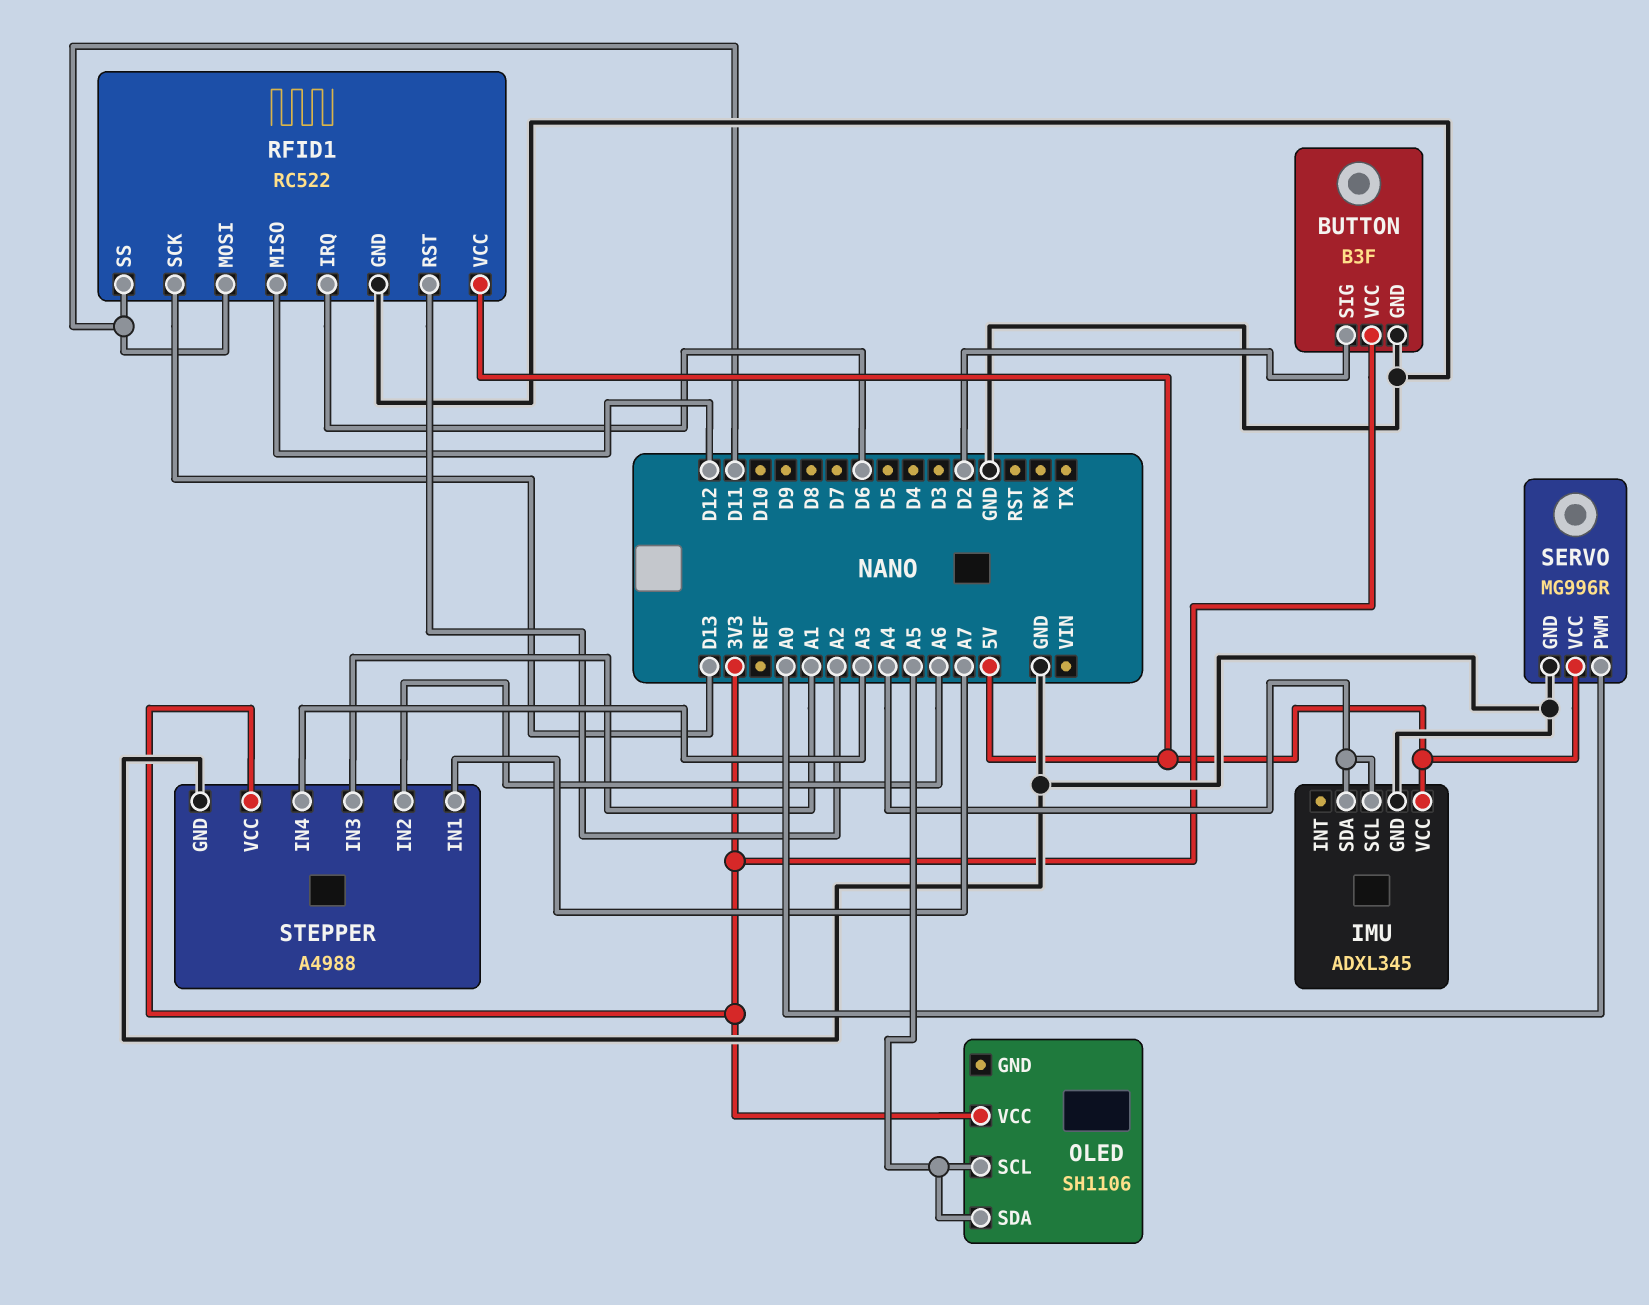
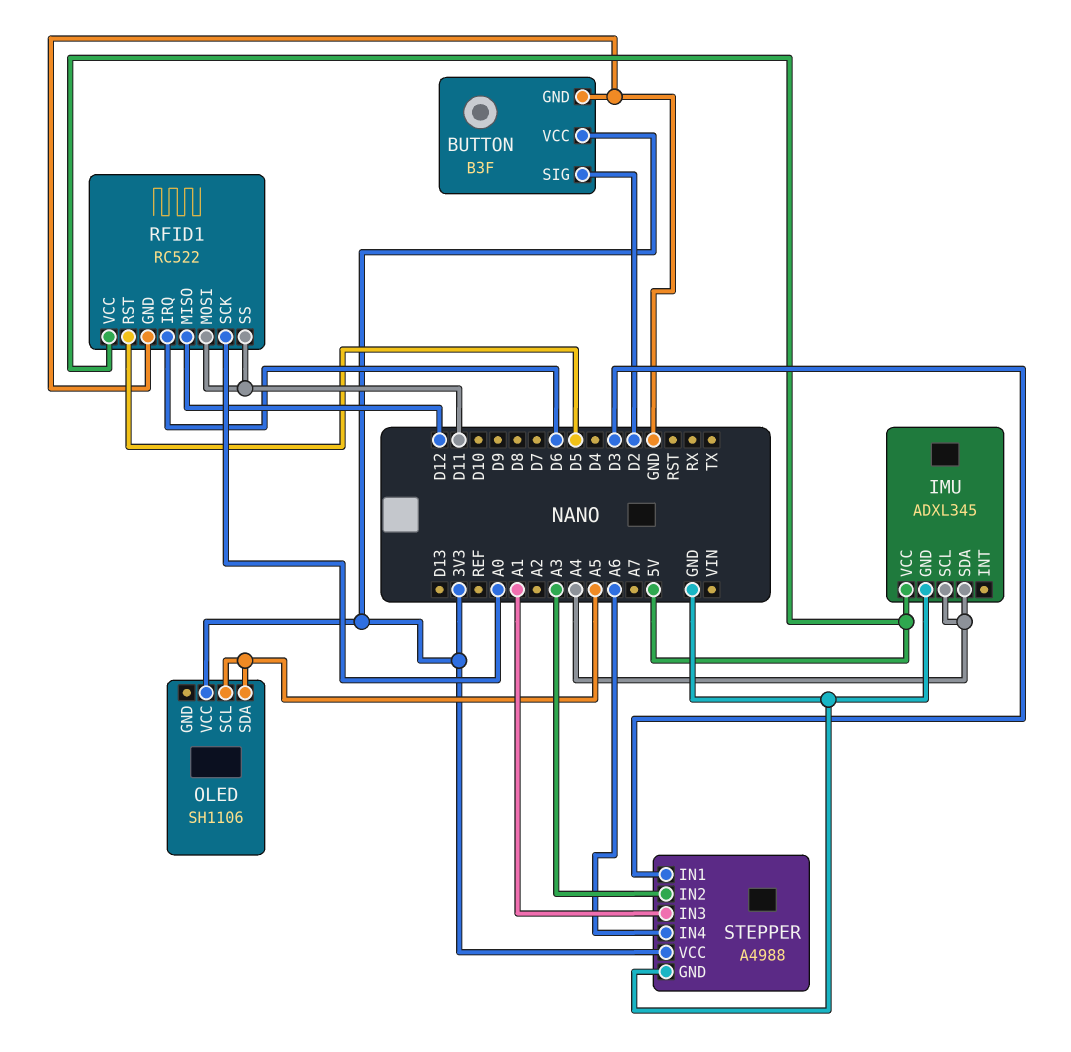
RFID1 pin RST: A2 -> D5
RFID1 pin SCK: D13 -> A0
SERVO: MG996R -> none
SERVO pin GND: GND -> none
SERVO pin PWM: A0 -> none
SERVO pin VCC: 5V -> none
STEPPER pin IN1: A7 -> D3
STEPPER pin IN2: A6 -> A3
STEPPER pin IN4: A3 -> A6

